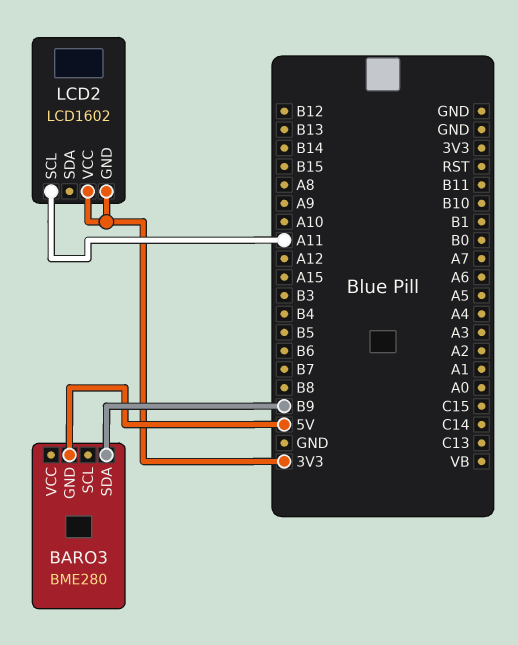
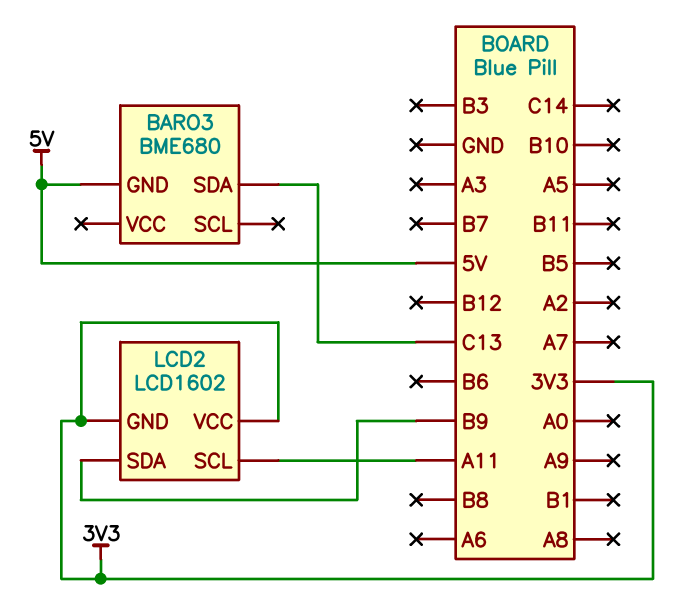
BARO3: BME280 -> BME680
BARO3 pin SDA: B9 -> C13
LCD2 pin SDA: none -> B9

